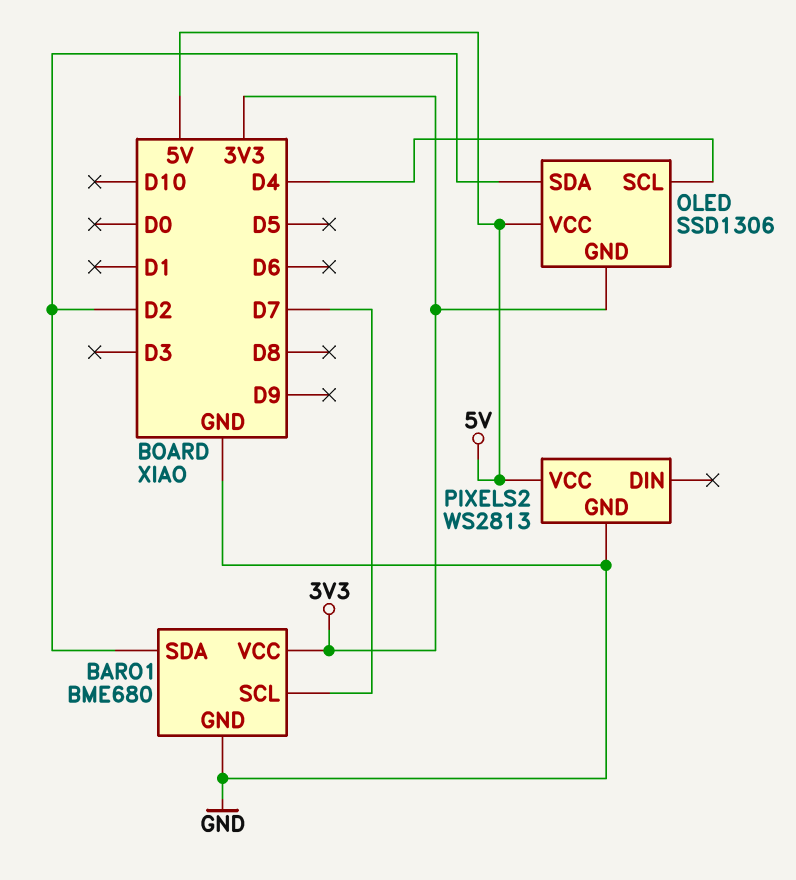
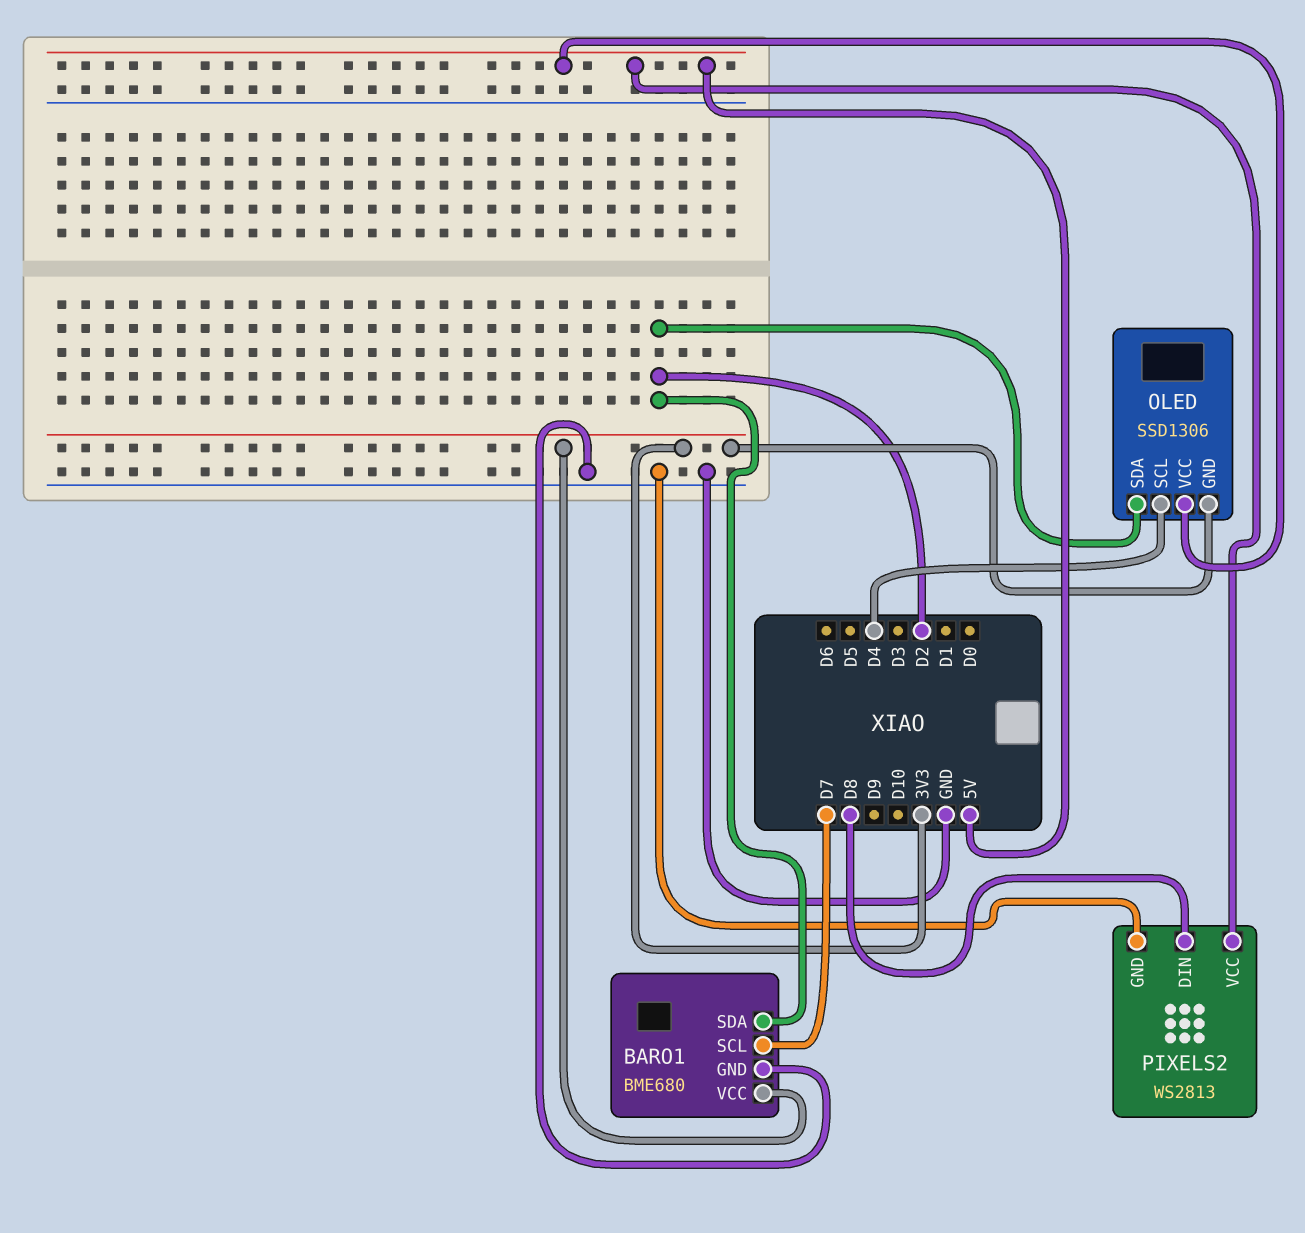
PIXELS2 pin DIN: none -> D8

